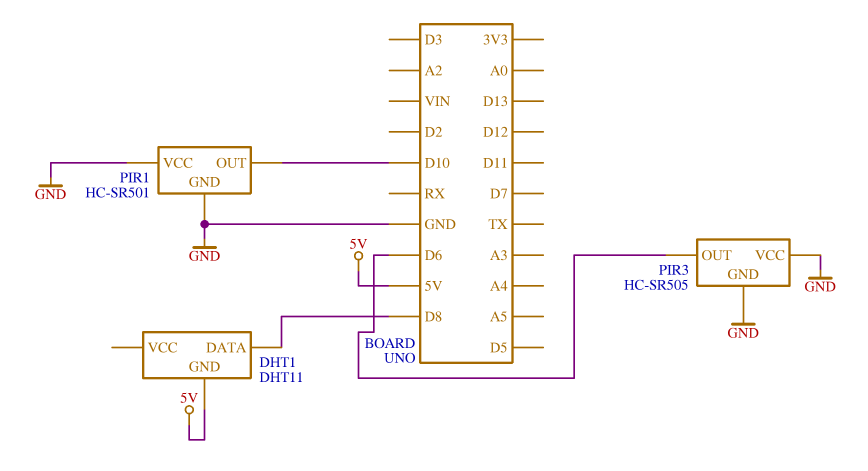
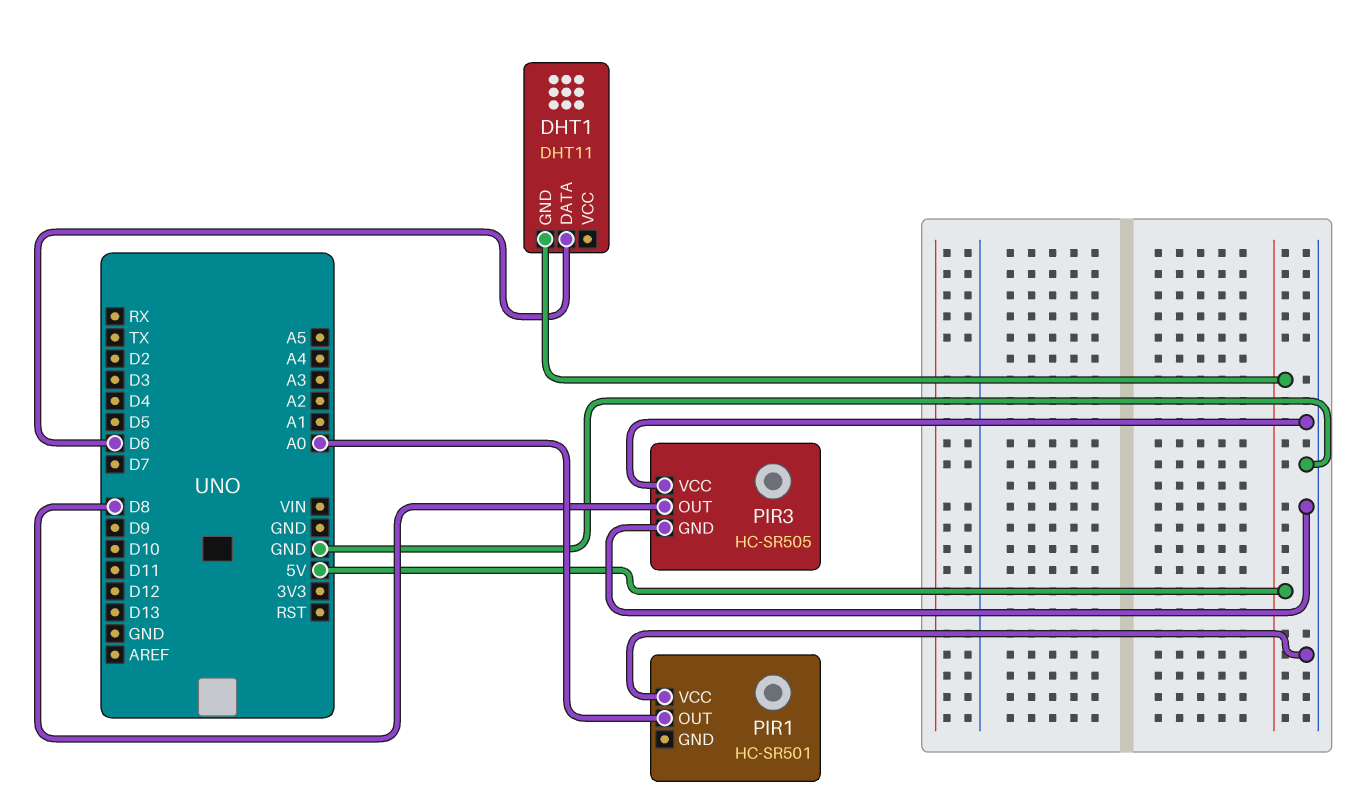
DHT1 pin DATA: D8 -> D6
PIR1 pin GND: GND -> none
PIR1 pin OUT: D10 -> A0
PIR3 pin OUT: D6 -> D8

